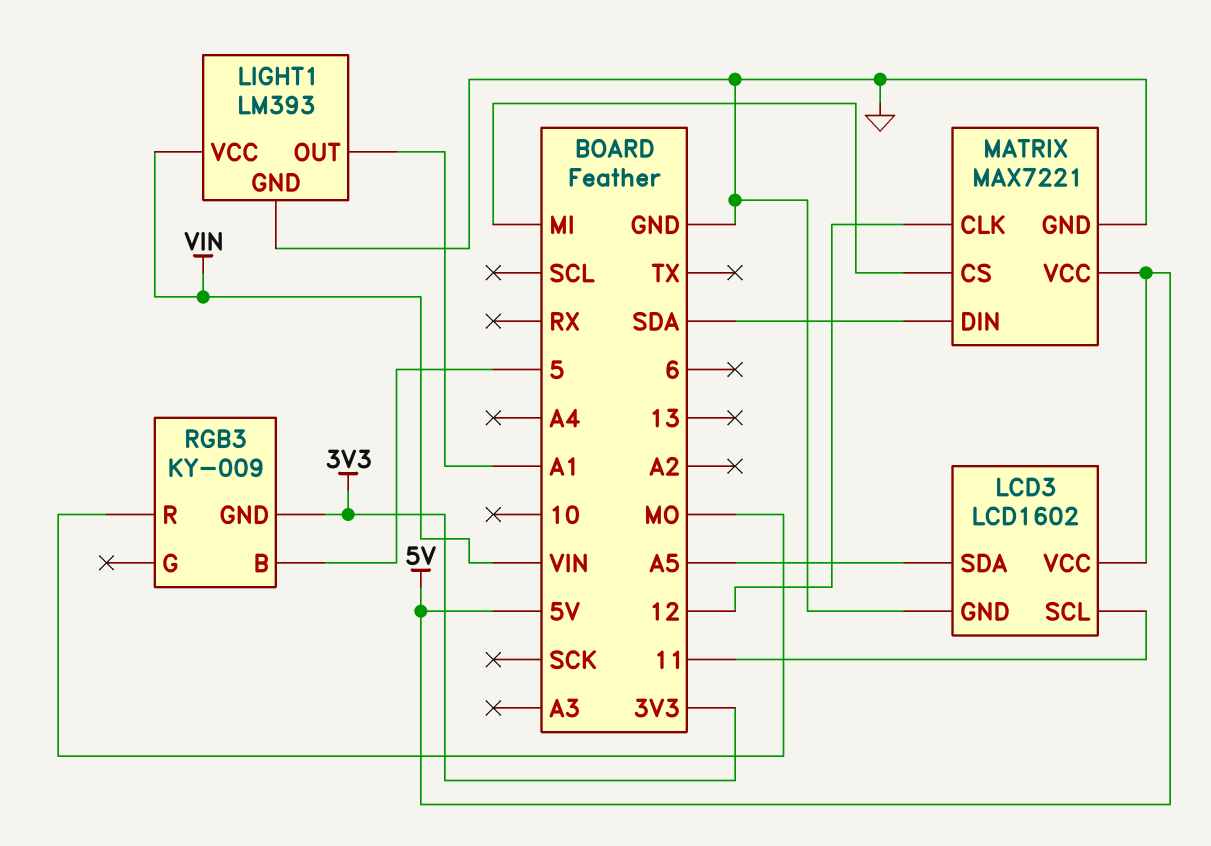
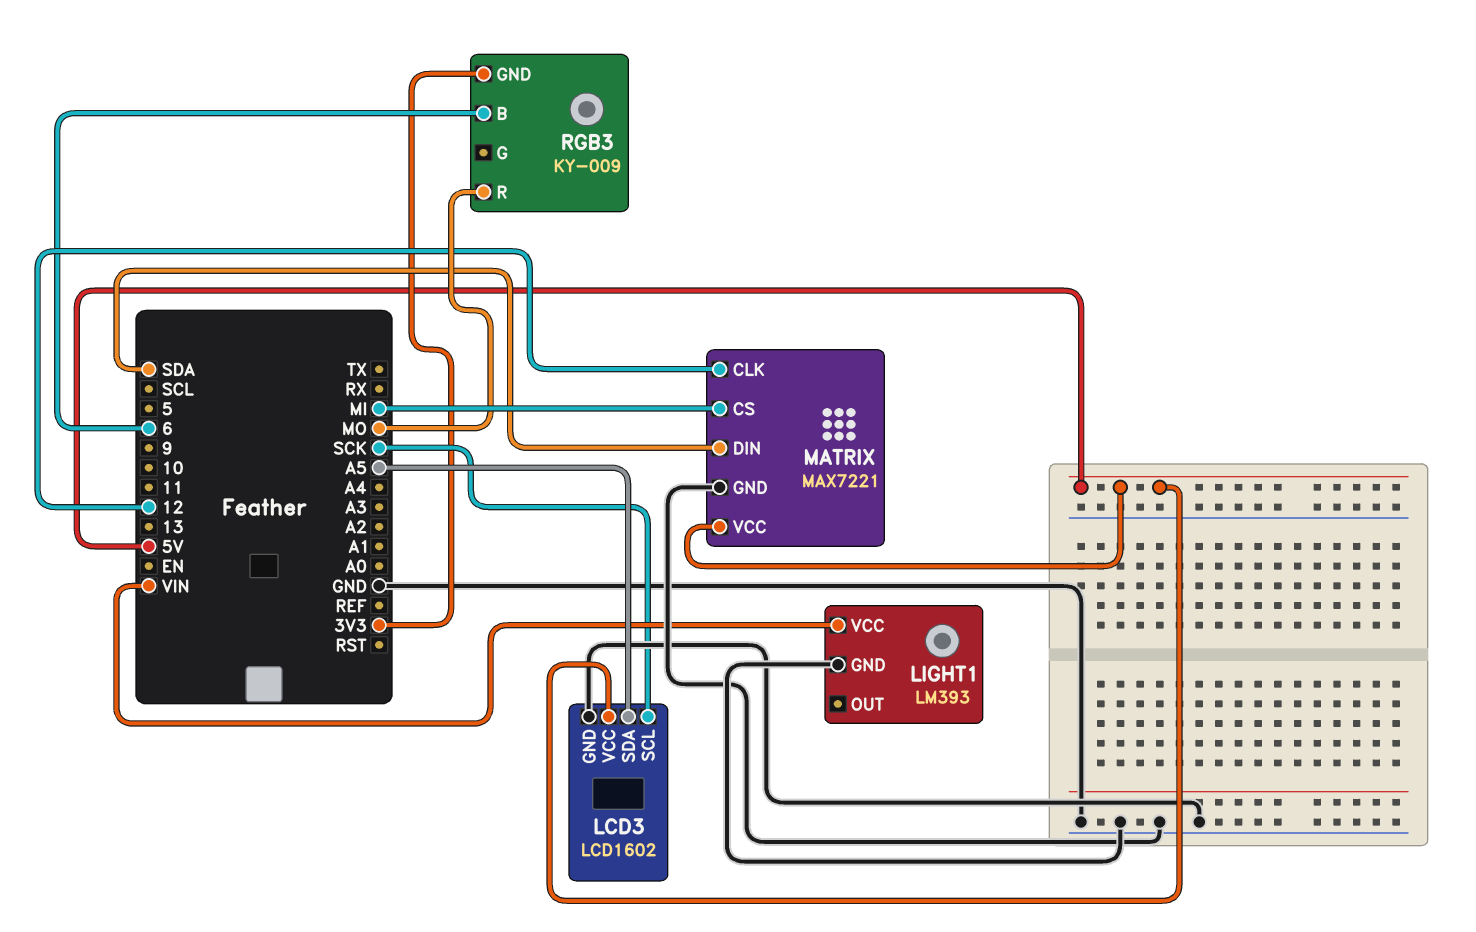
LCD3 pin SCL: 11 -> SCK
LIGHT1 pin OUT: A1 -> none
RGB3 pin B: 5 -> 6

